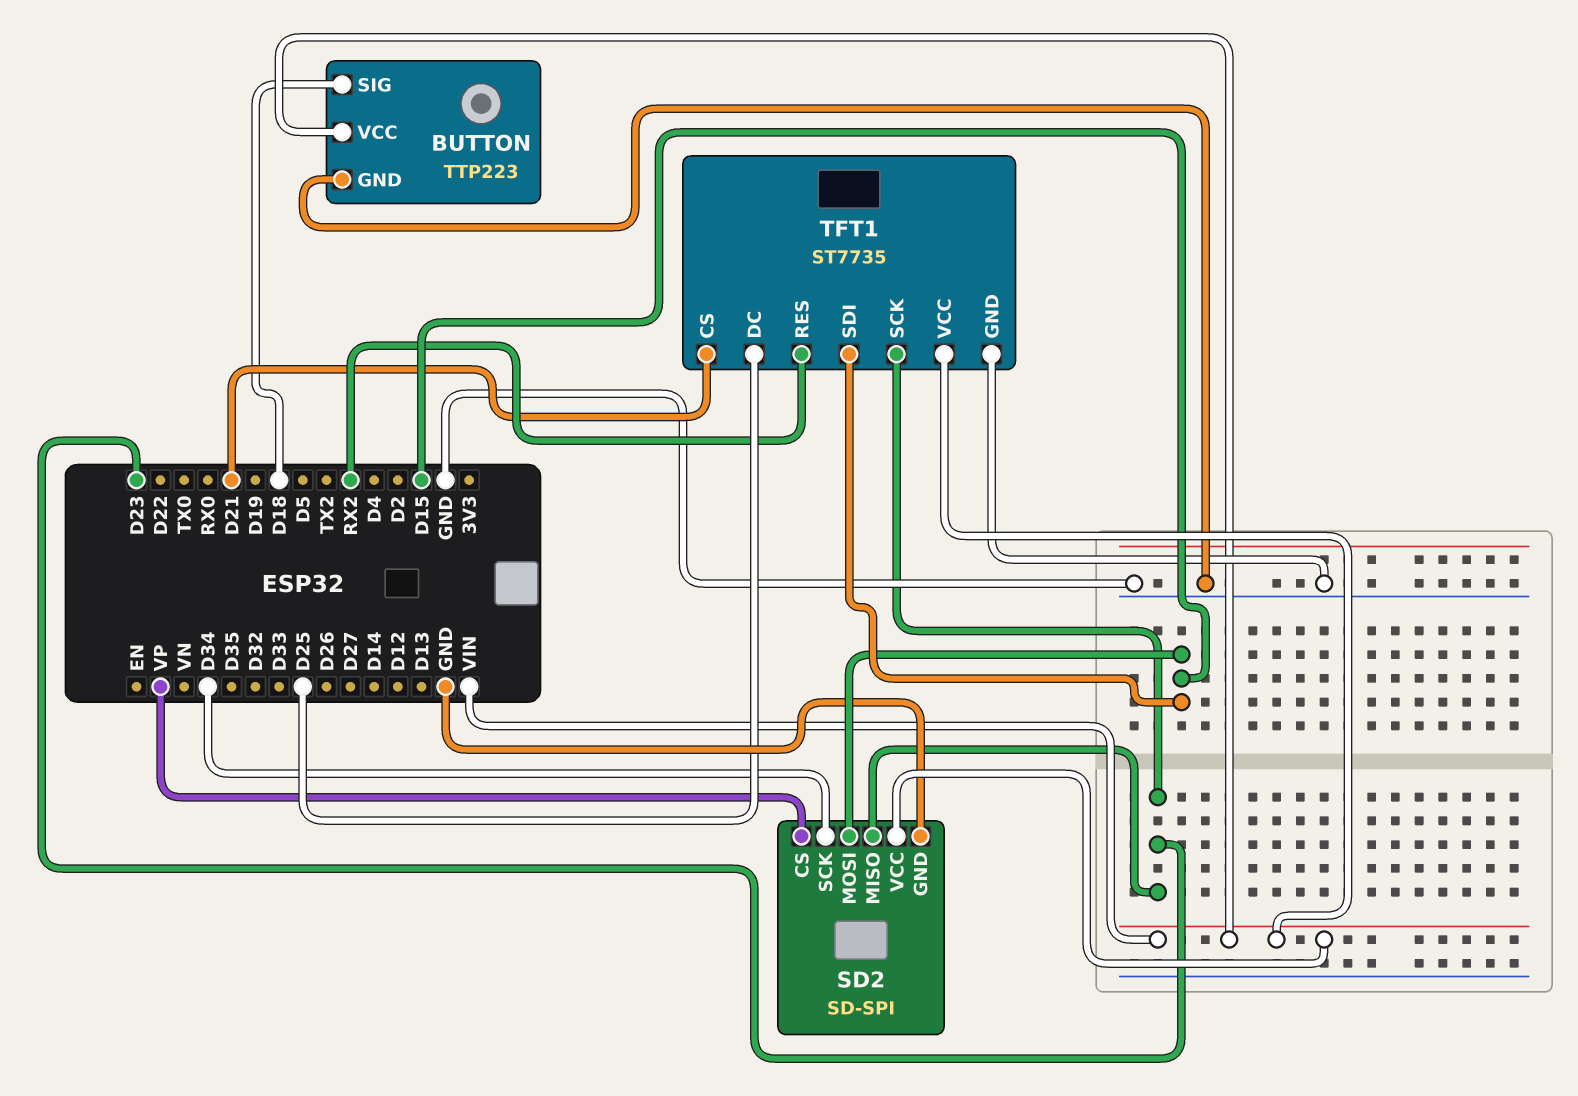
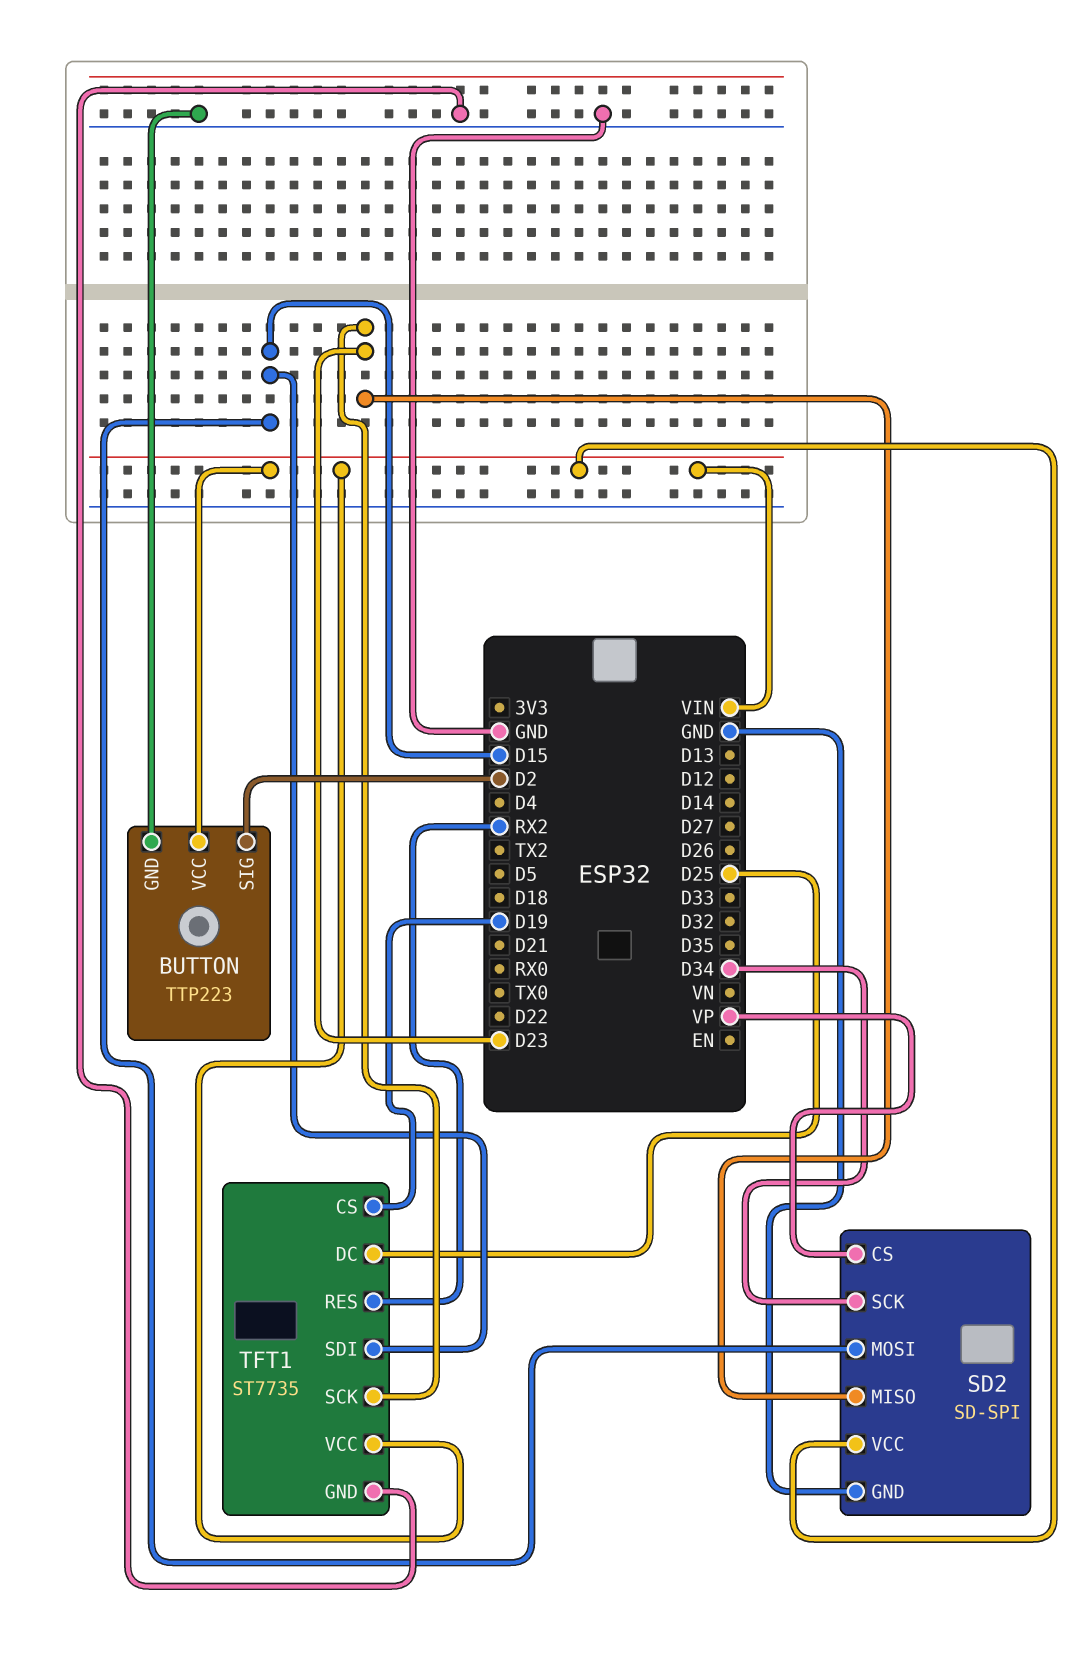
BUTTON pin SIG: D18 -> D2
TFT1 pin CS: D21 -> D19

